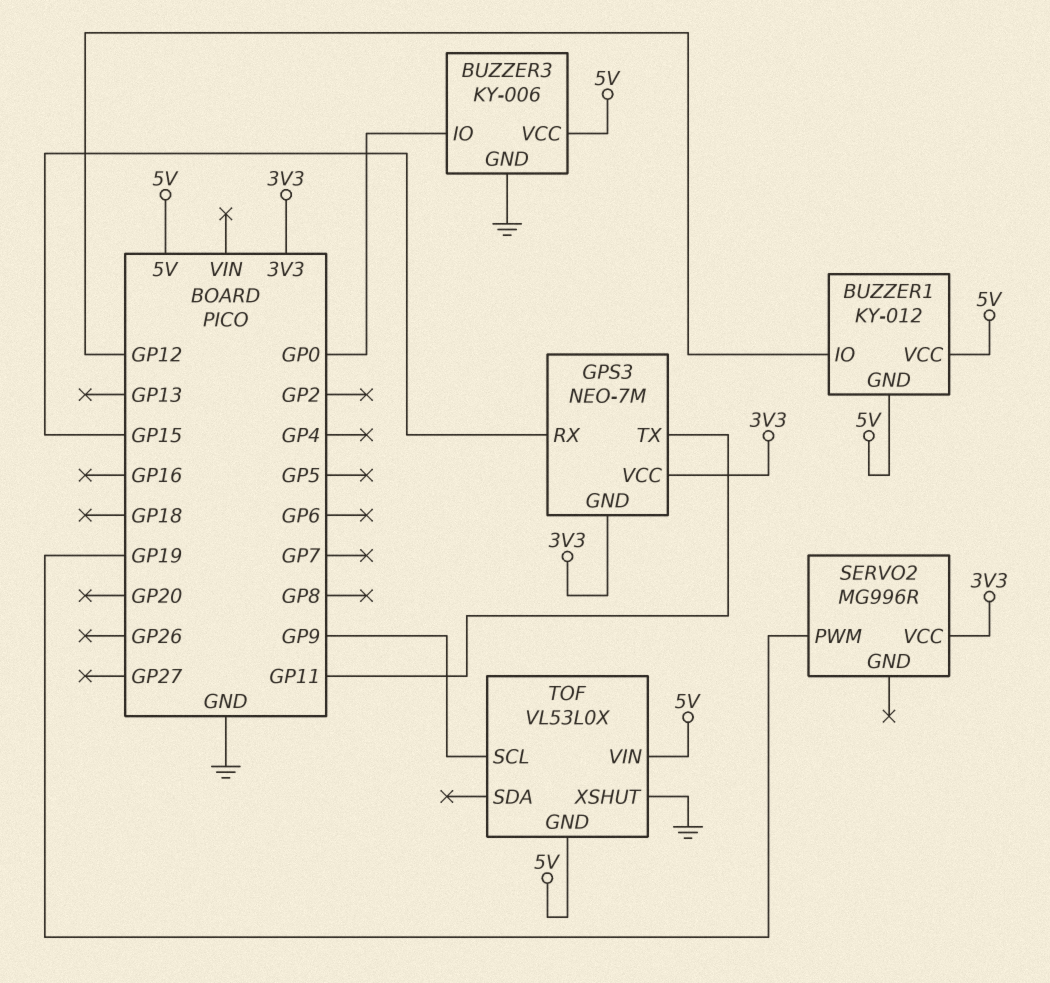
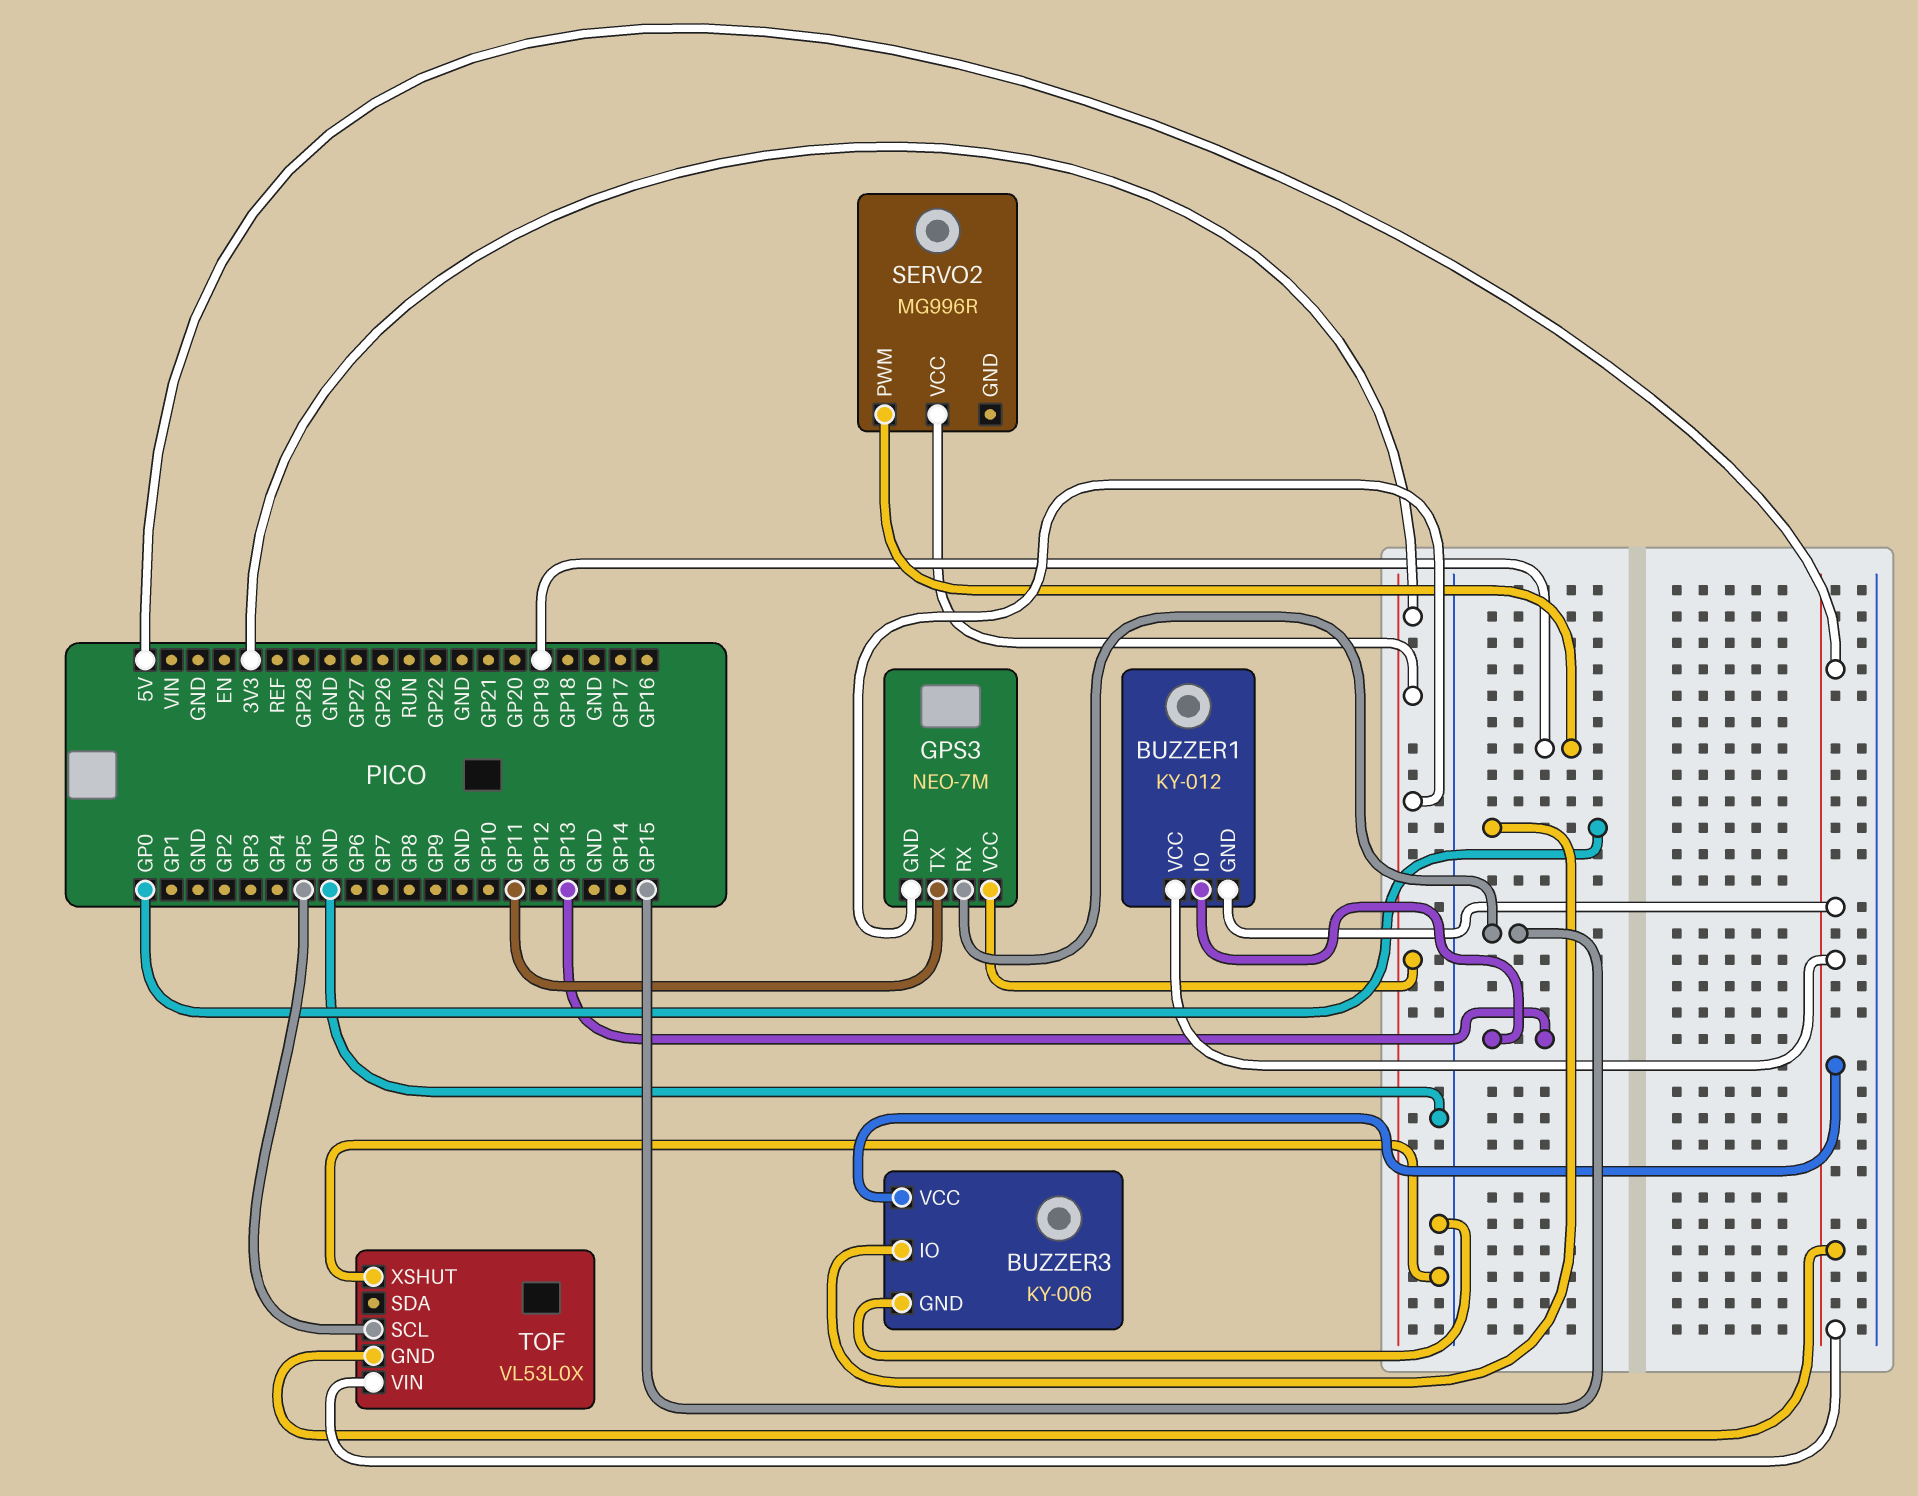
BUZZER1 pin IO: GP12 -> GP13
TOF pin SCL: GP9 -> GP5

